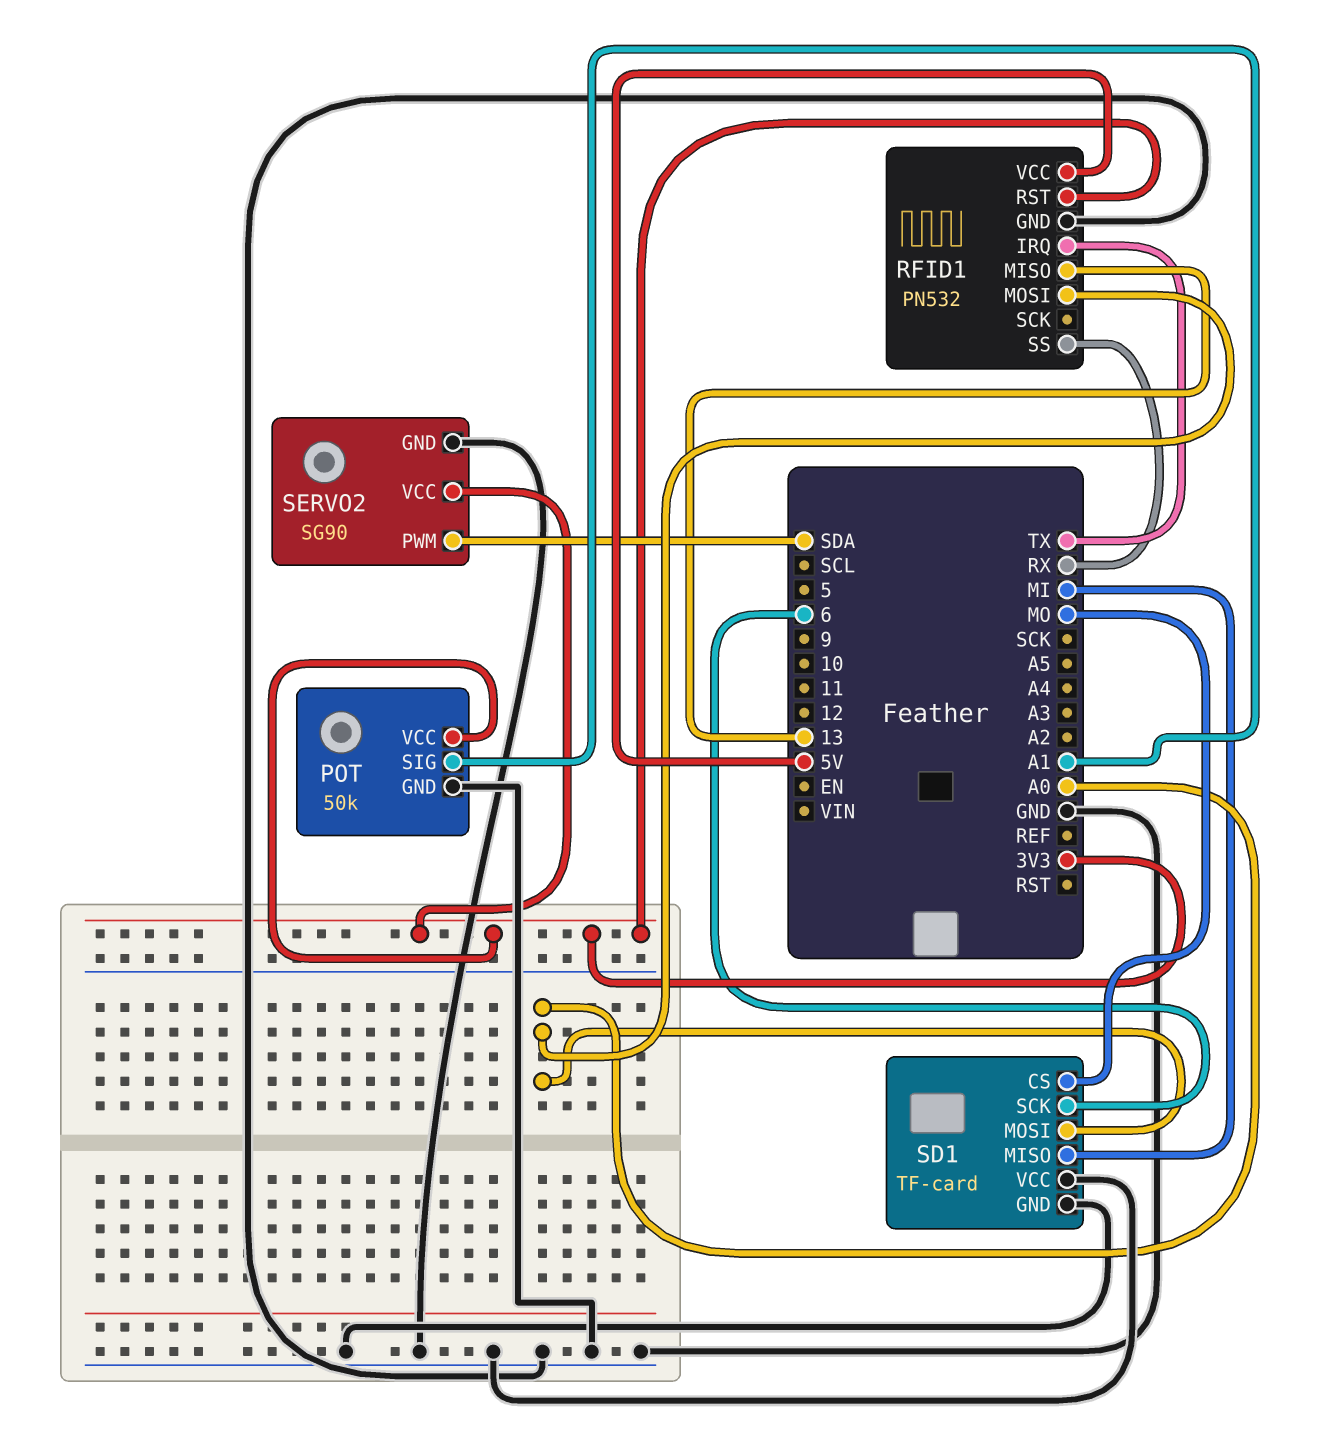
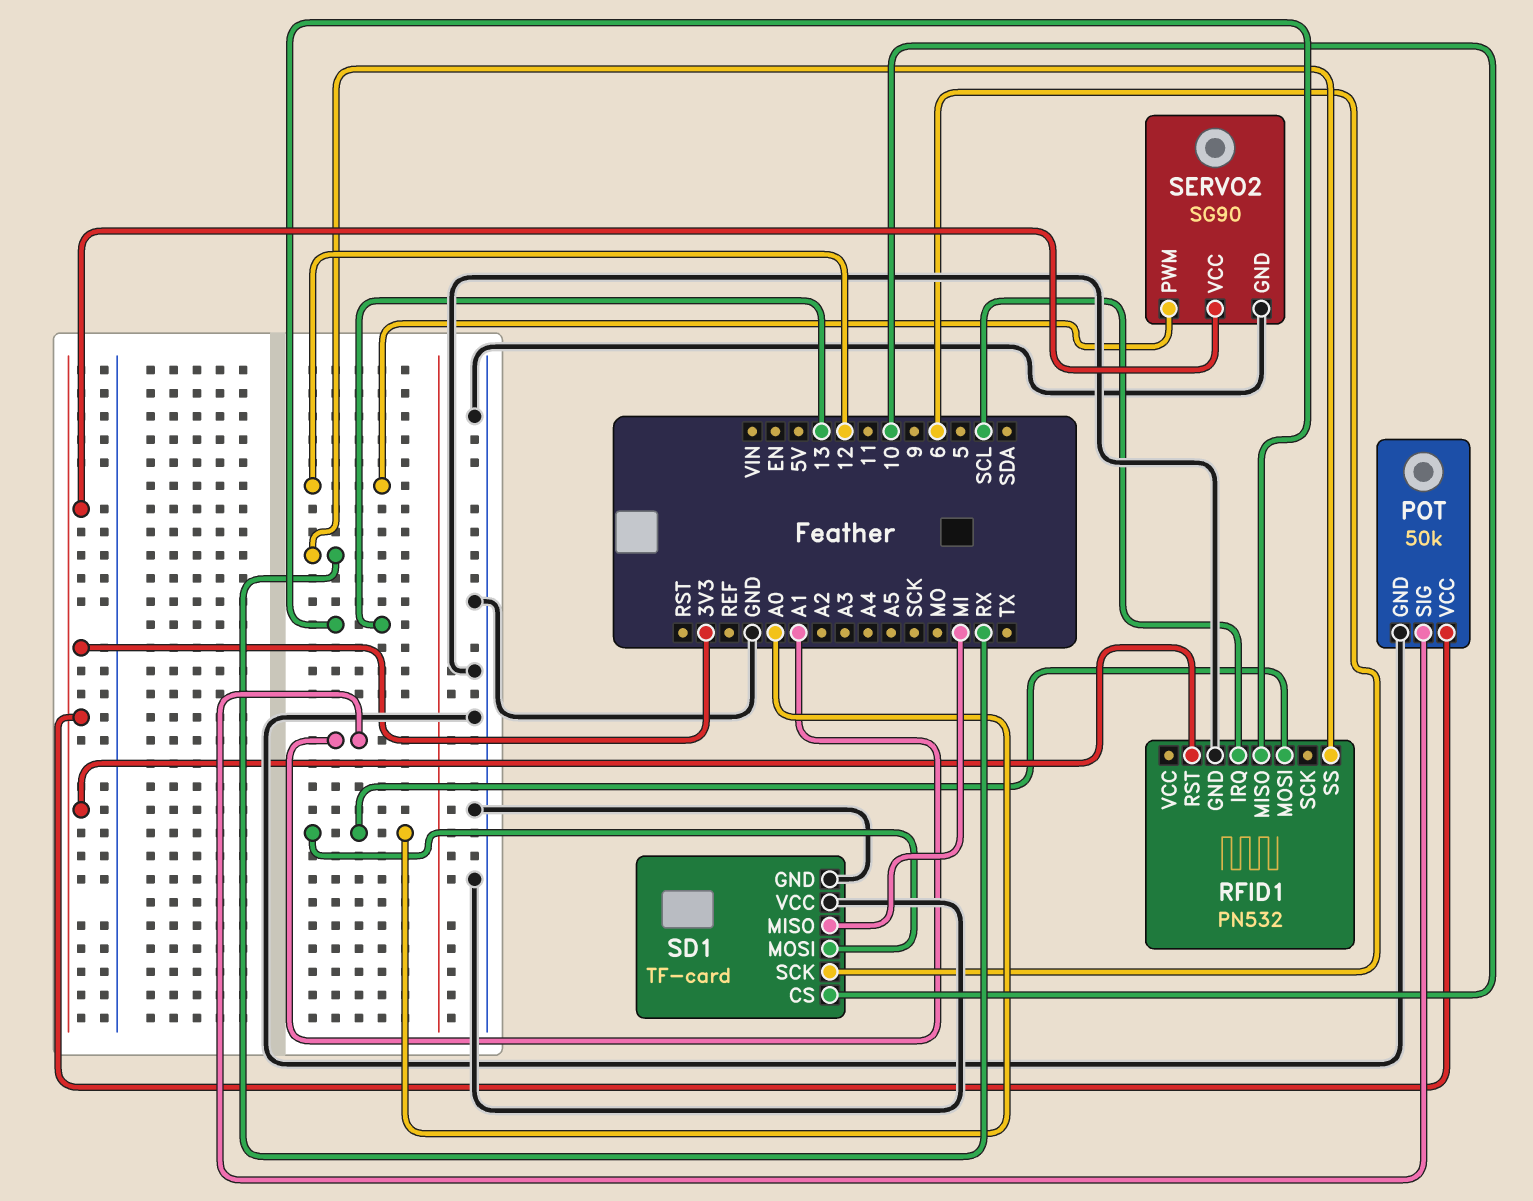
RFID1 pin IRQ: TX -> SCL
RFID1 pin VCC: 5V -> none
SD1 pin CS: MO -> 10
SERVO2 pin PWM: SDA -> 12

